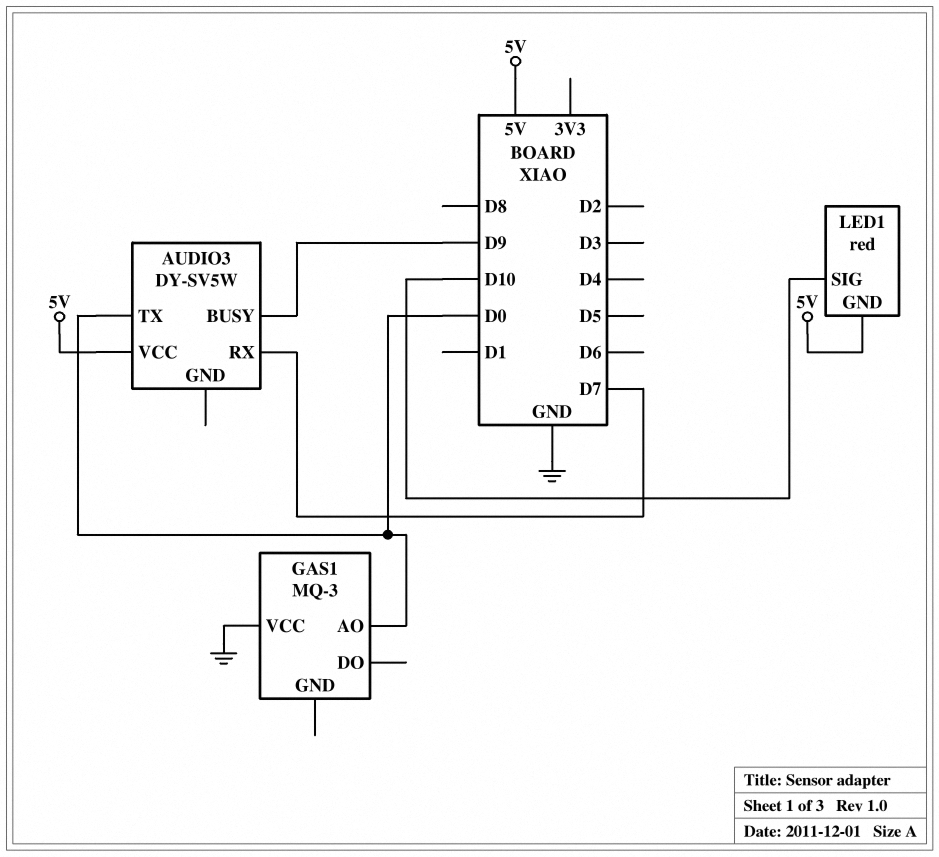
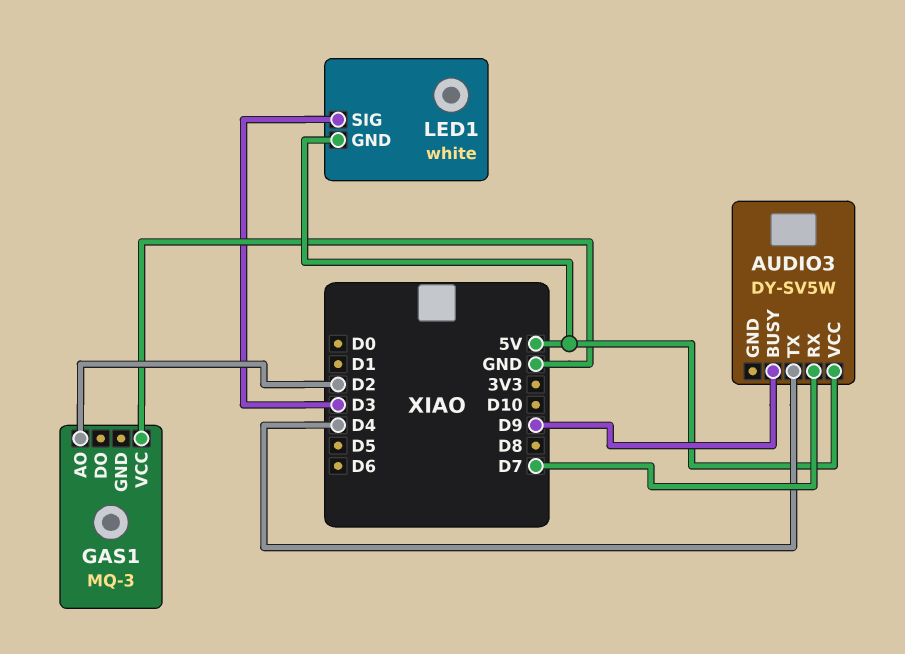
AUDIO3 pin TX: D0 -> D4
GAS1 pin AO: D0 -> D2
LED1: red -> white
LED1 pin SIG: D10 -> D3

